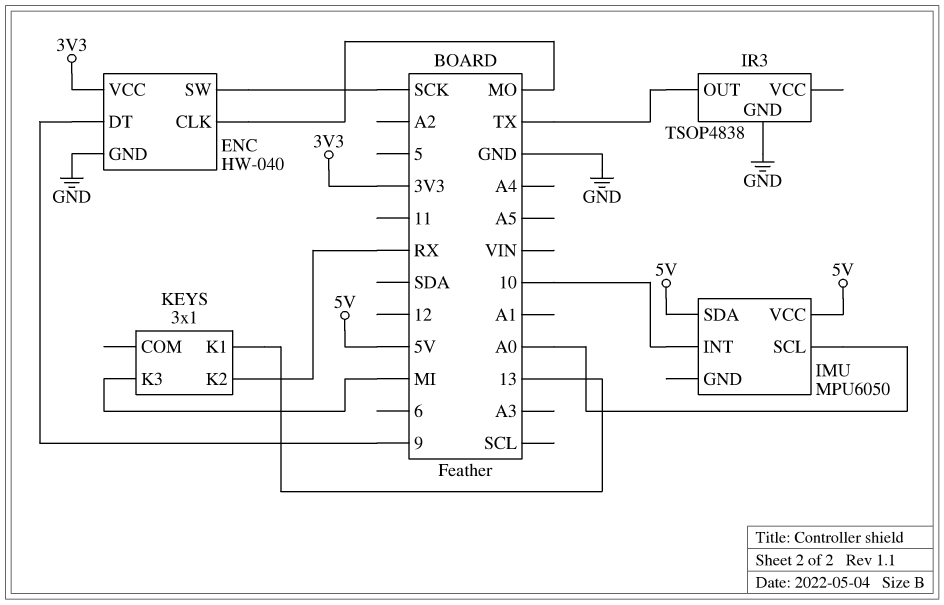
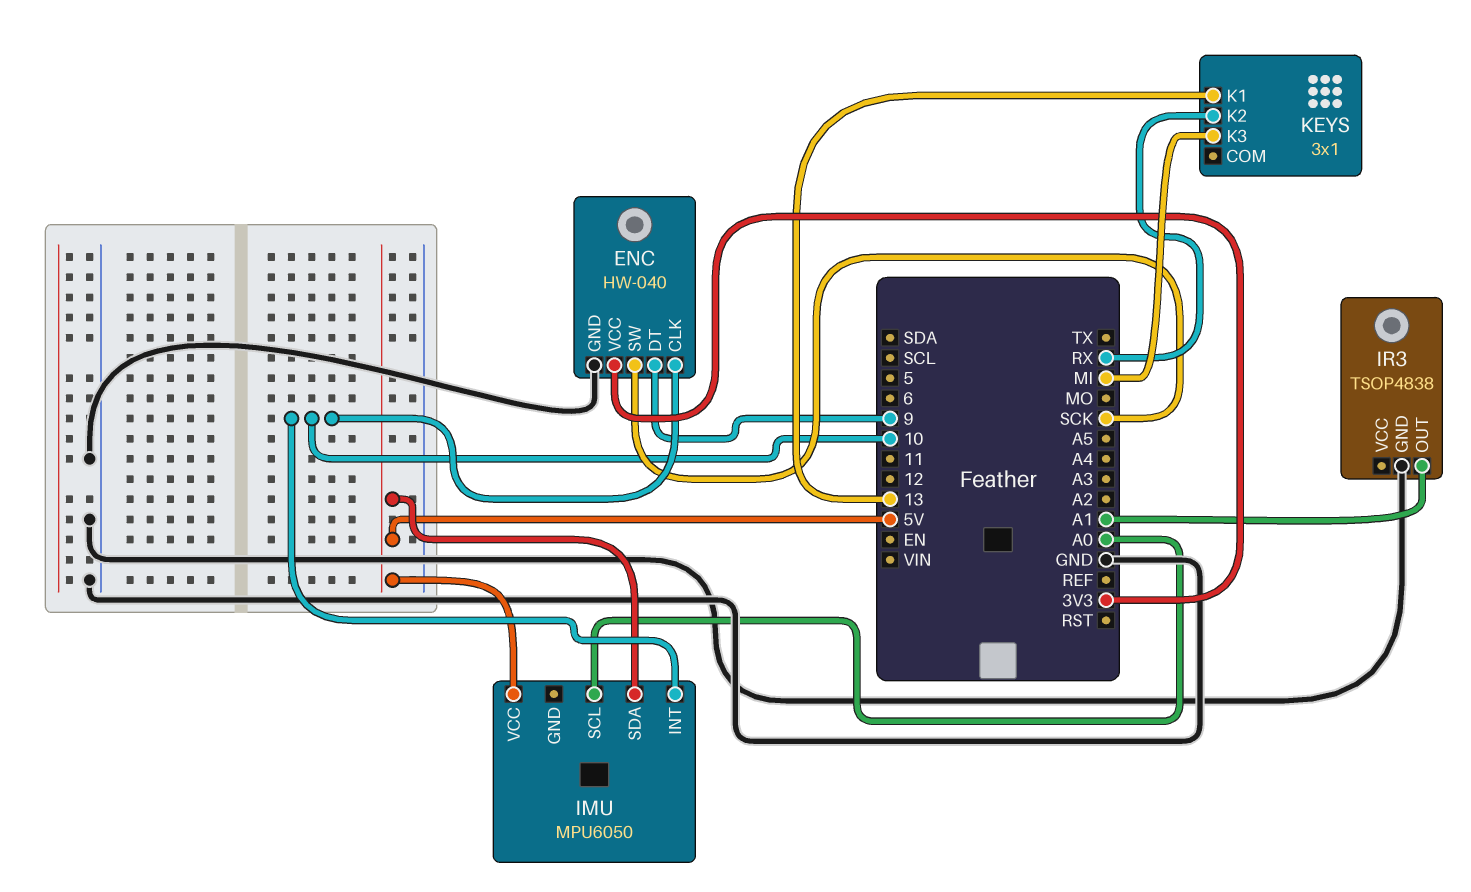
ENC pin CLK: MO -> 10
IR3 pin OUT: TX -> A1

